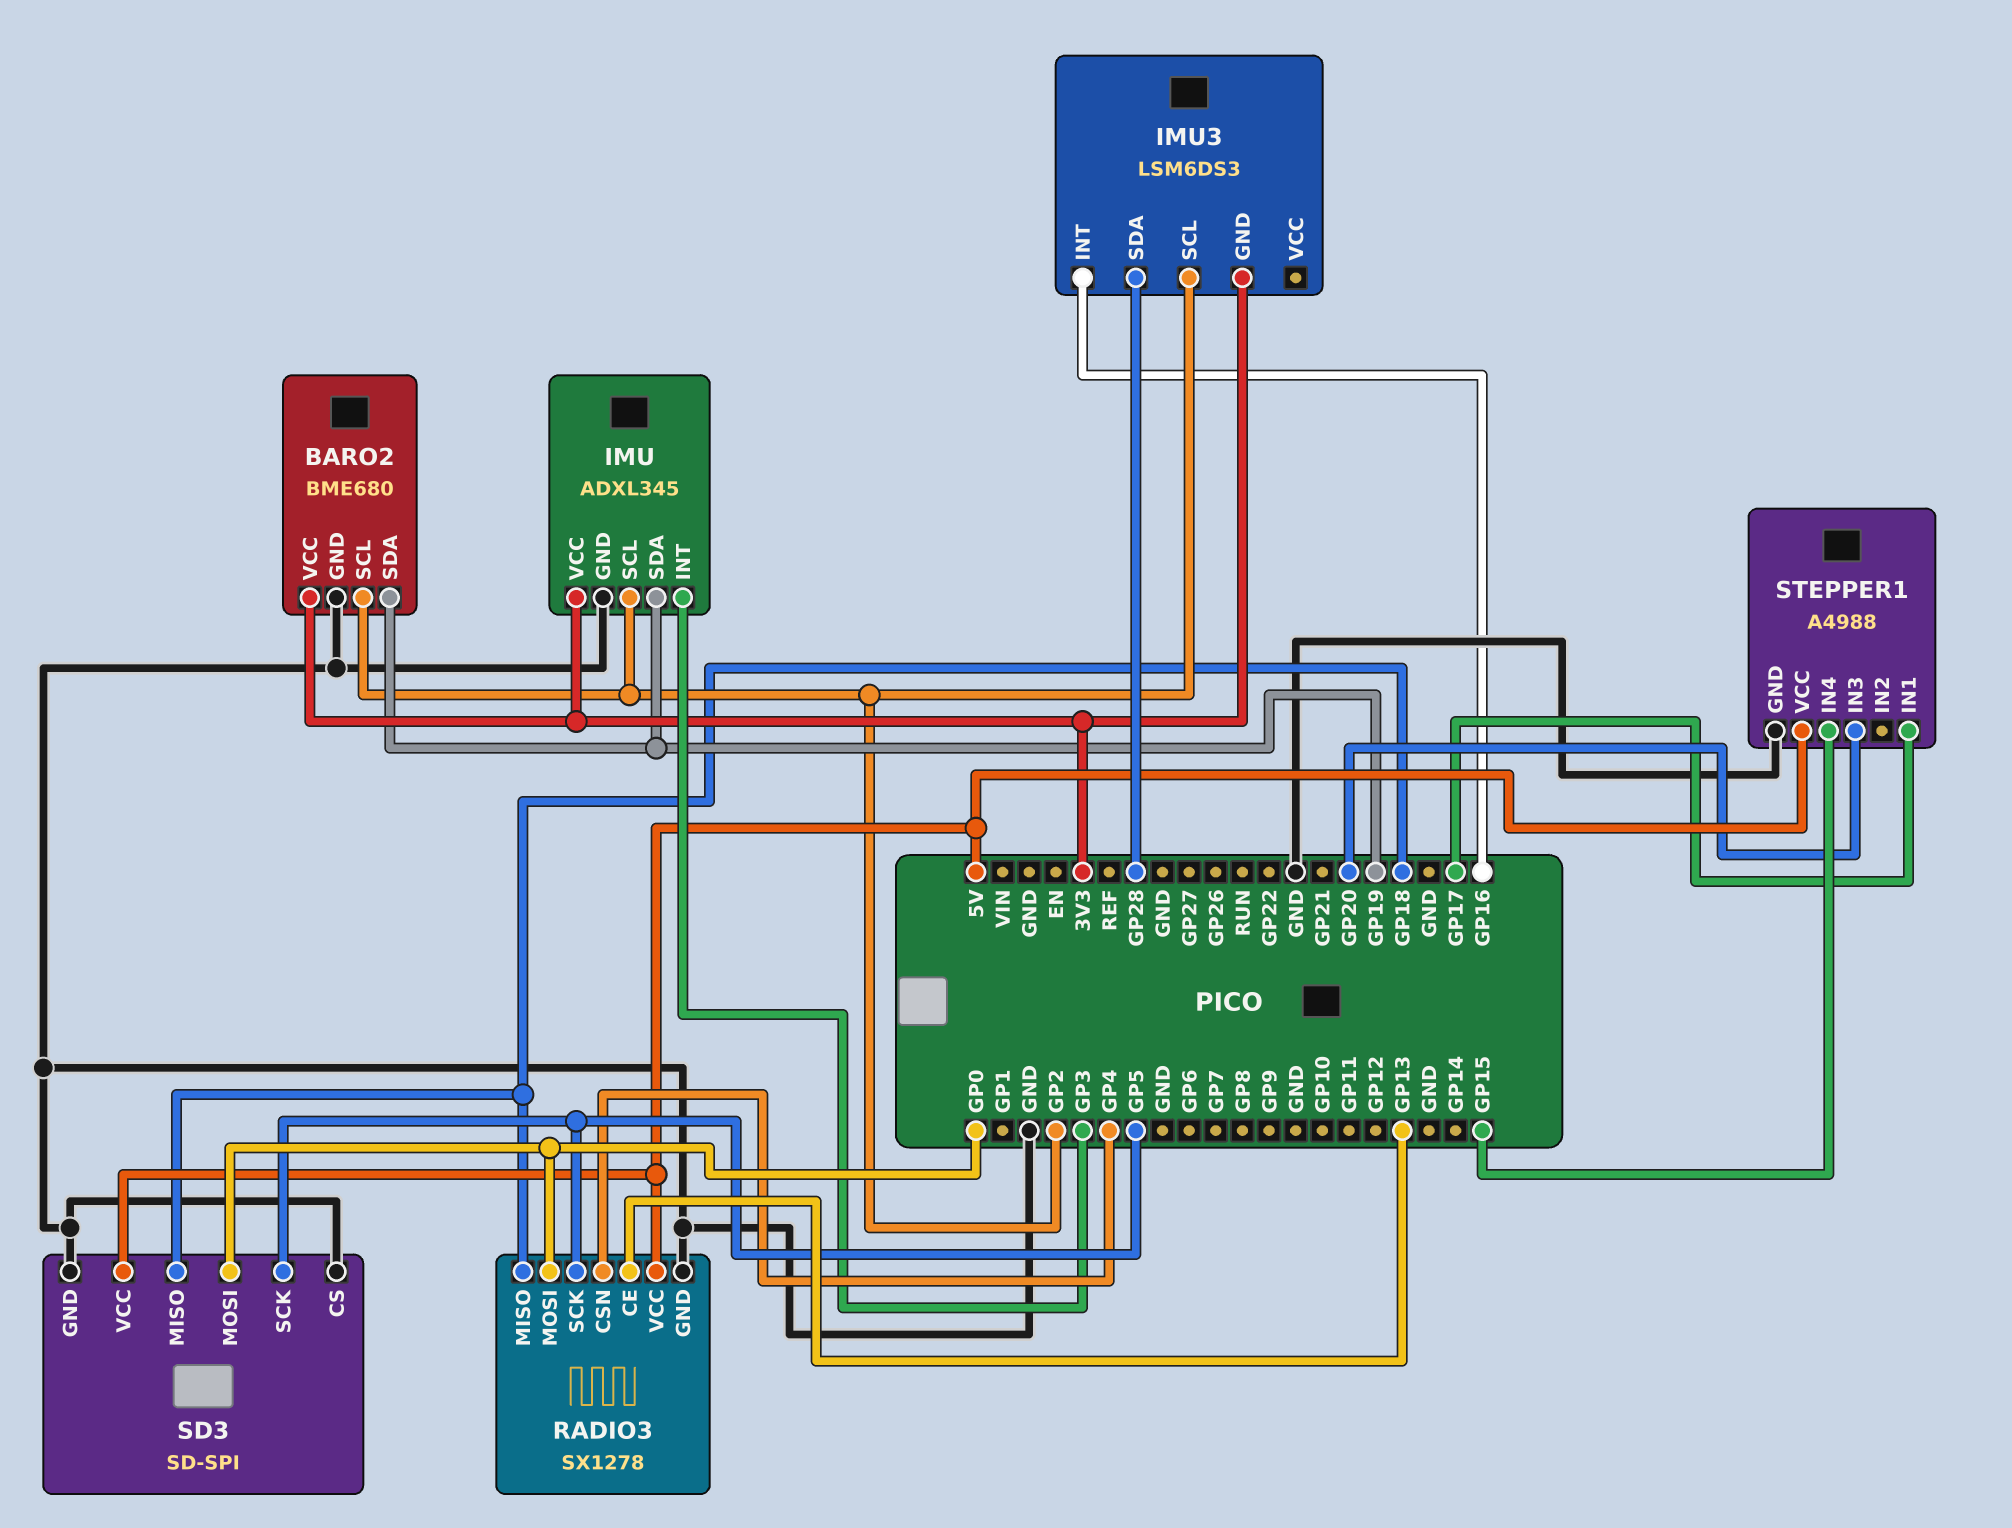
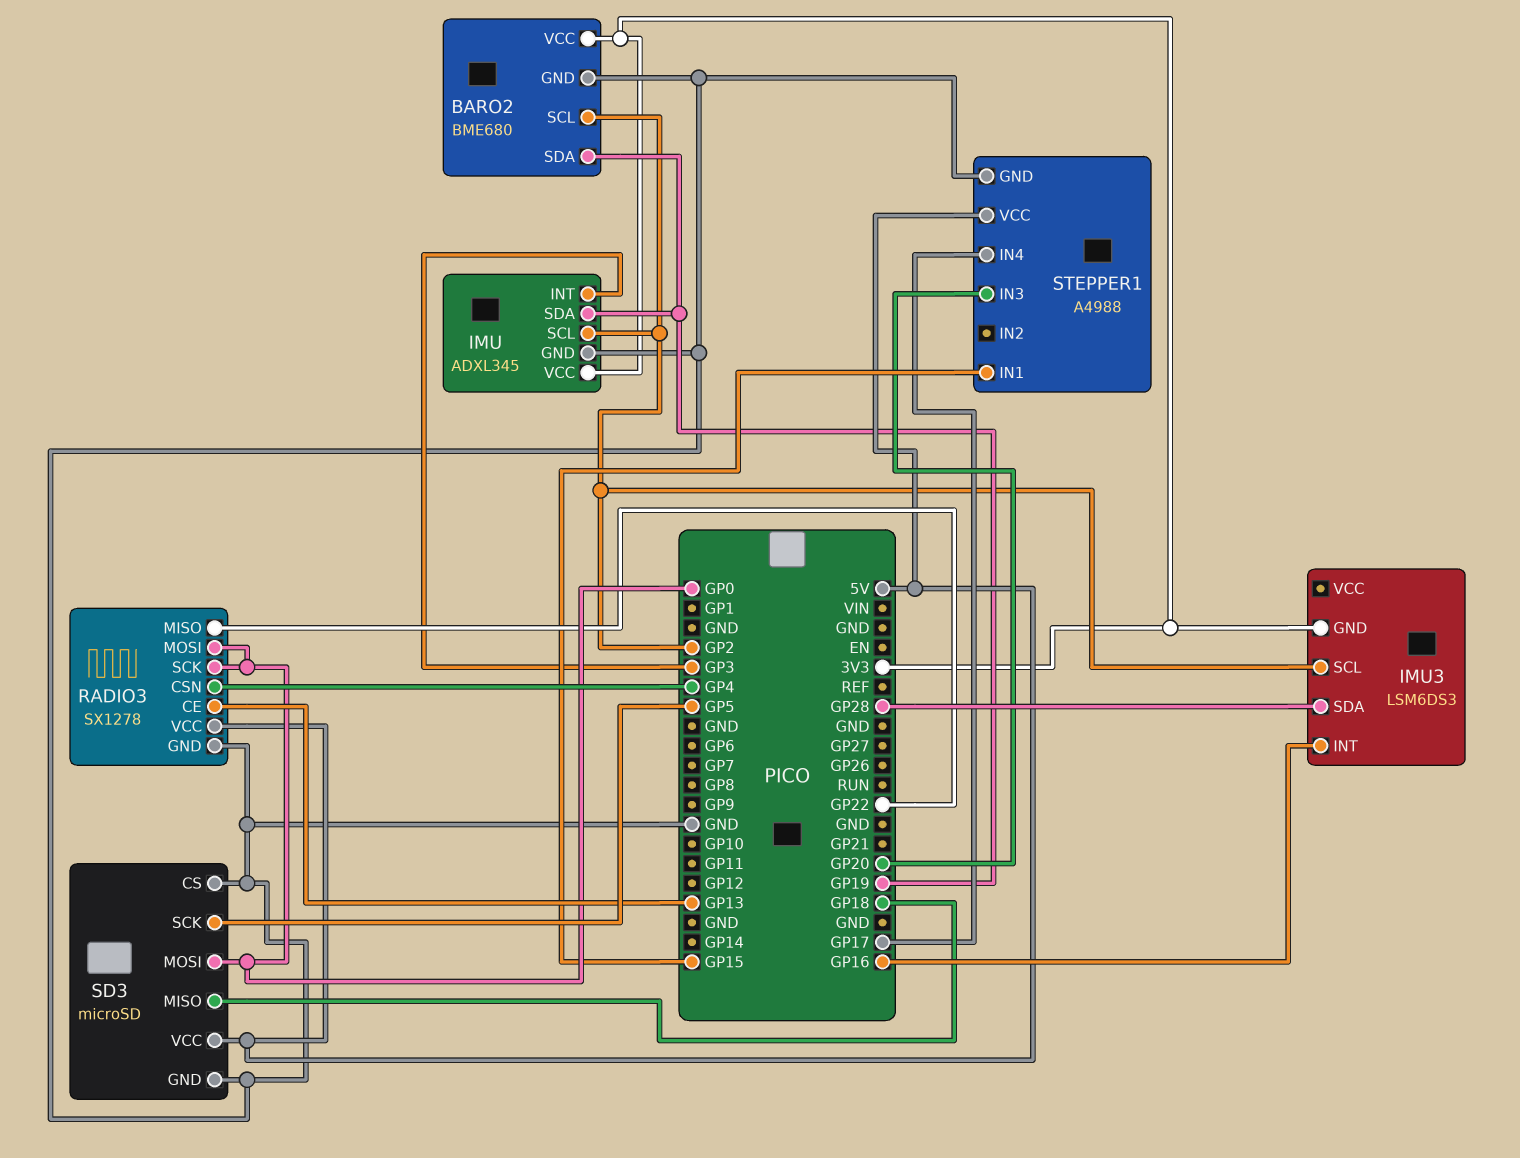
RADIO3 pin MISO: GP18 -> GP22
RADIO3 pin SCK: GP5 -> GP0
SD3: SD-SPI -> microSD
STEPPER1 pin IN1: GP17 -> GP15
STEPPER1 pin IN4: GP15 -> GP17

